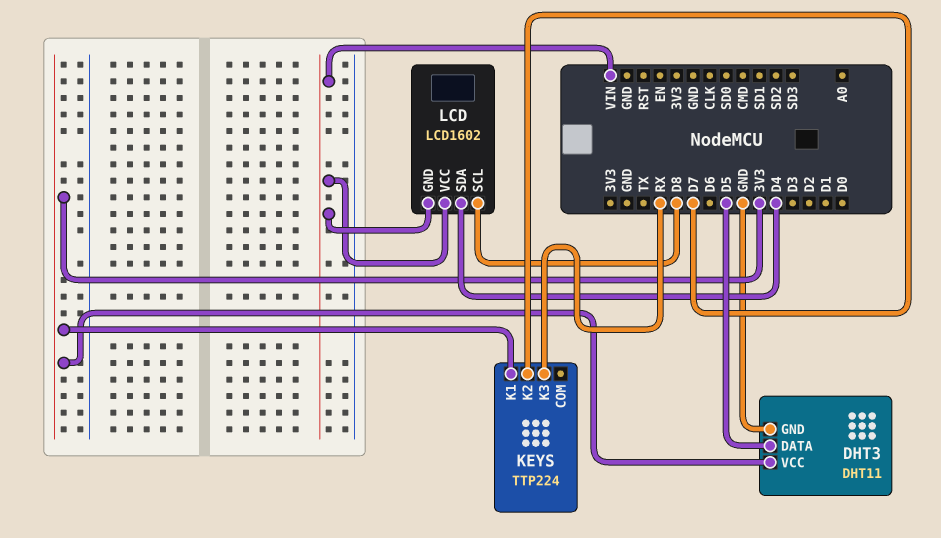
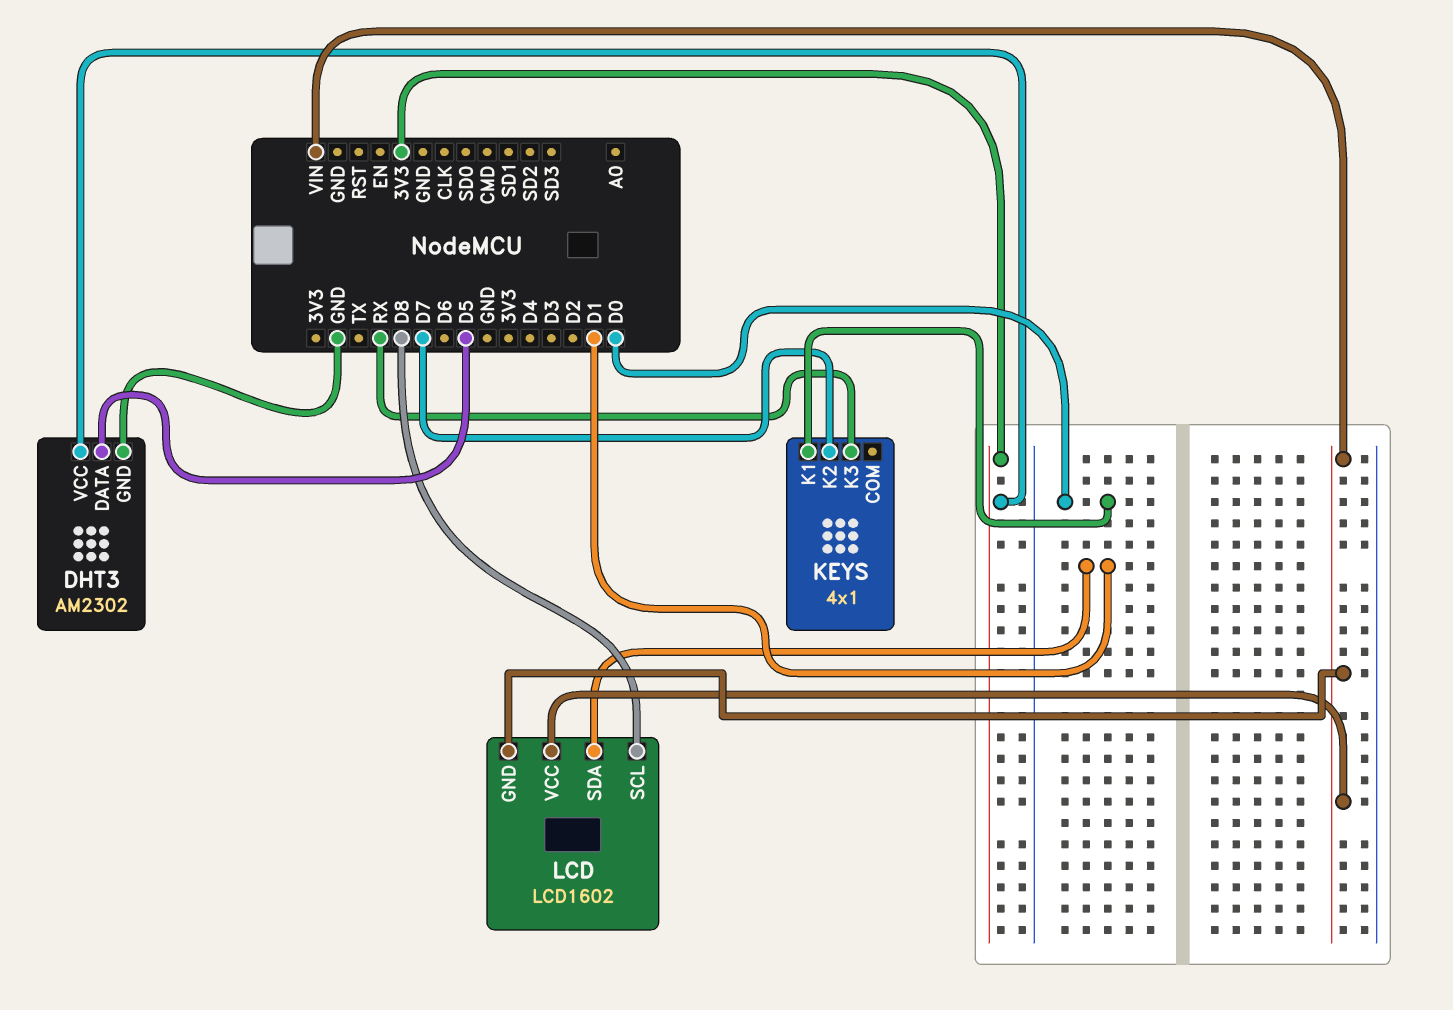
DHT3: DHT11 -> AM2302
KEYS: TTP224 -> 4x1
KEYS pin K1: 3V3 -> D0
LCD pin SDA: D4 -> D1

